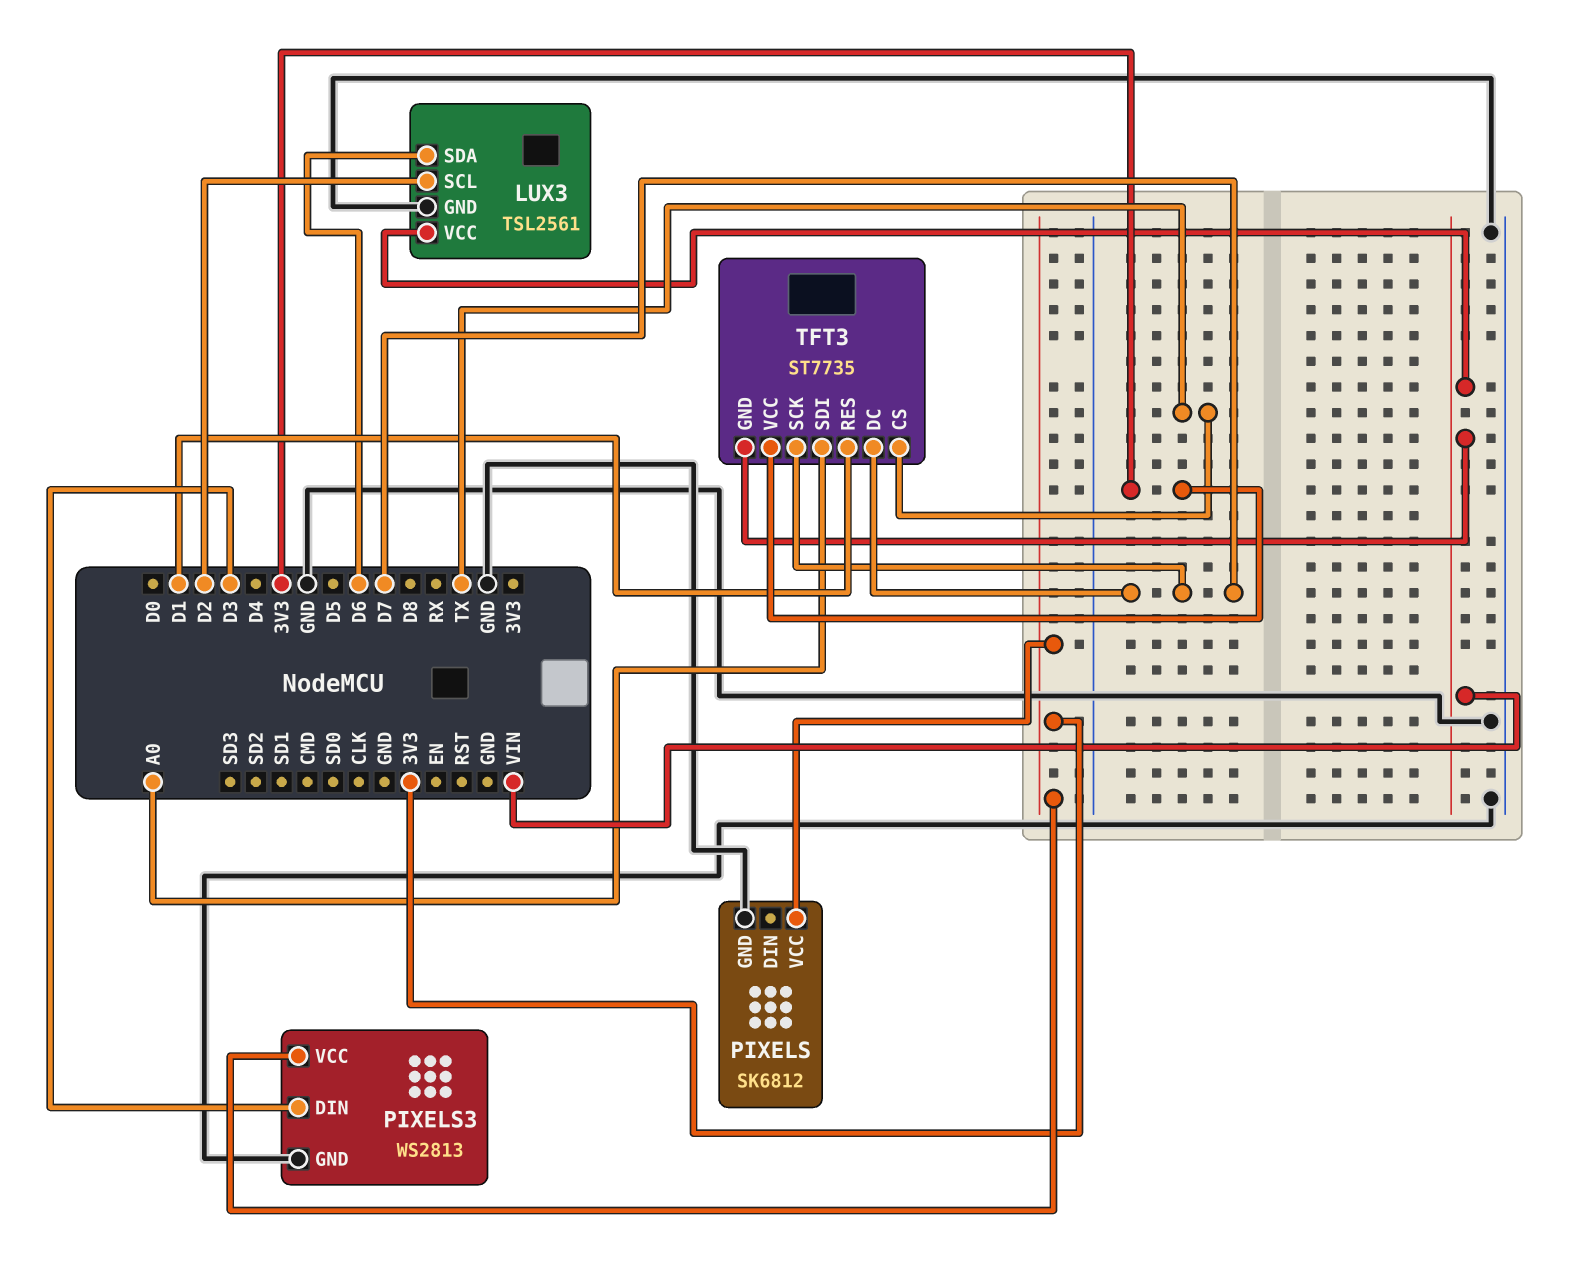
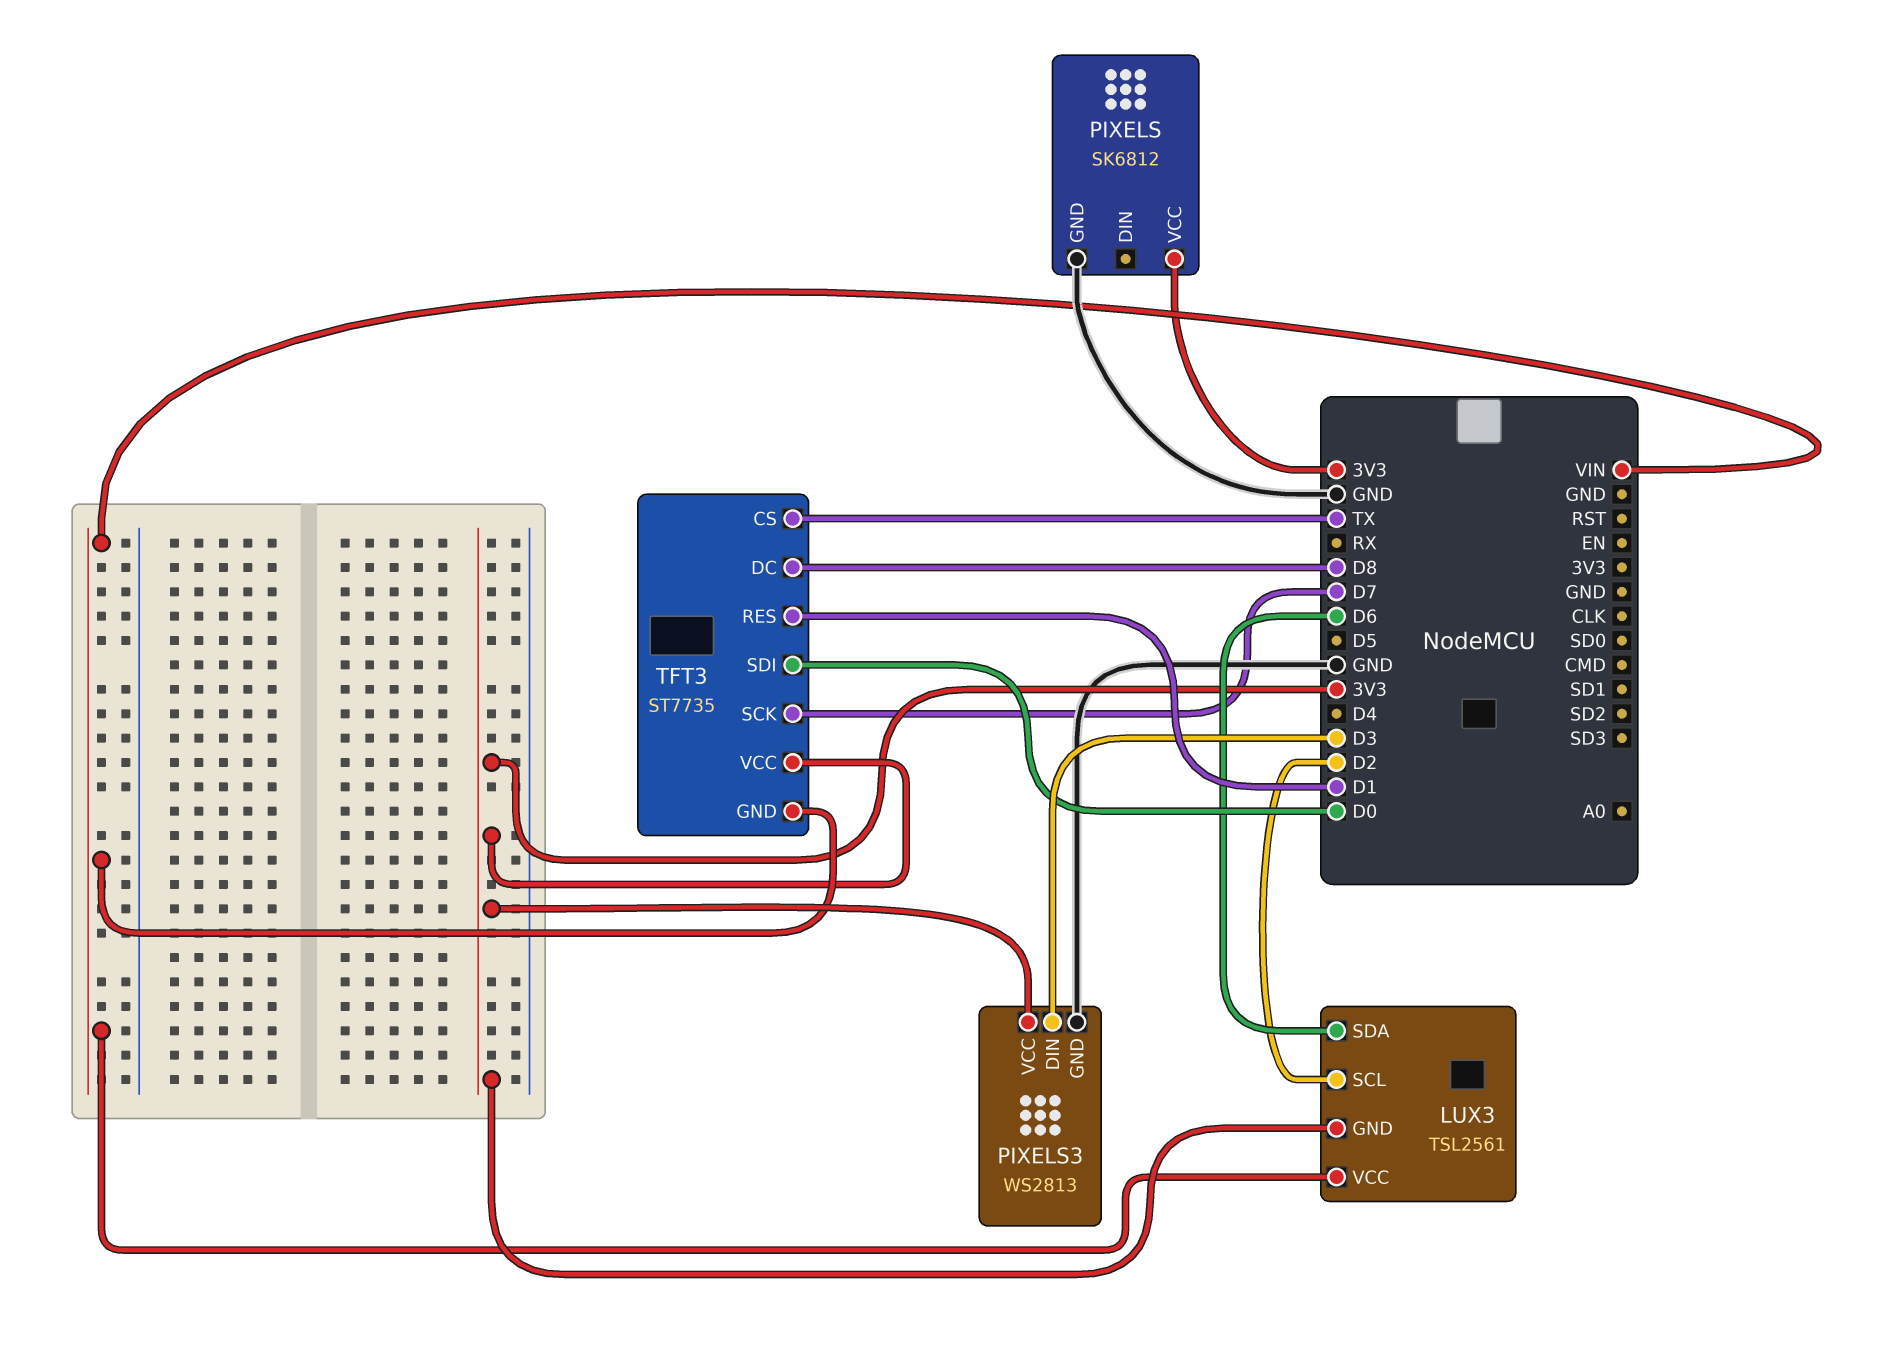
LUX3 pin GND: GND -> 3V3
TFT3 pin DC: D7 -> D8
TFT3 pin SDI: A0 -> D0

